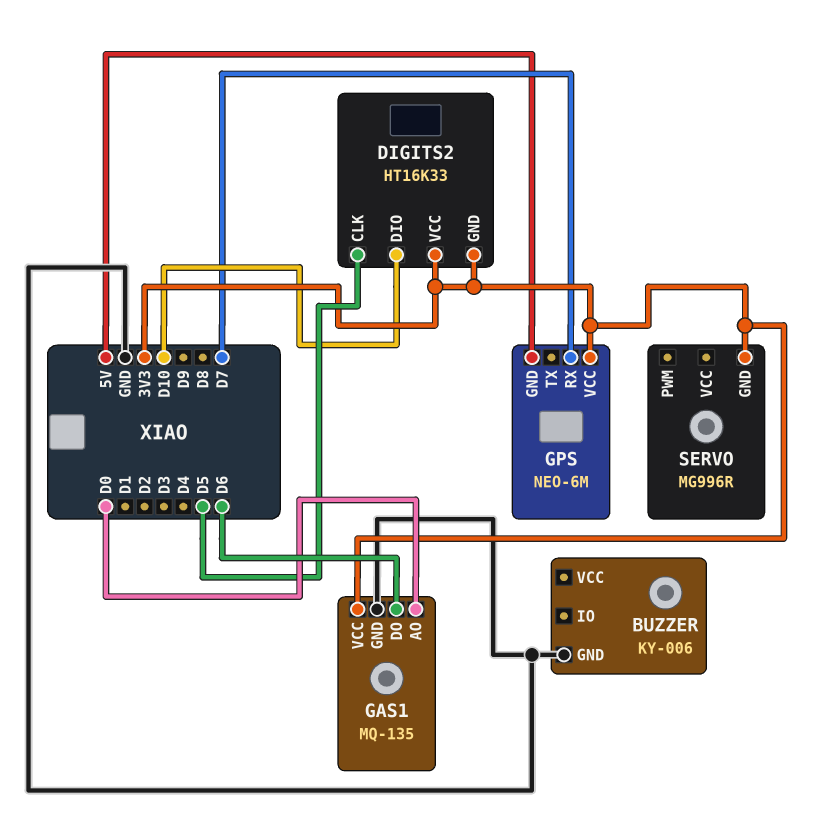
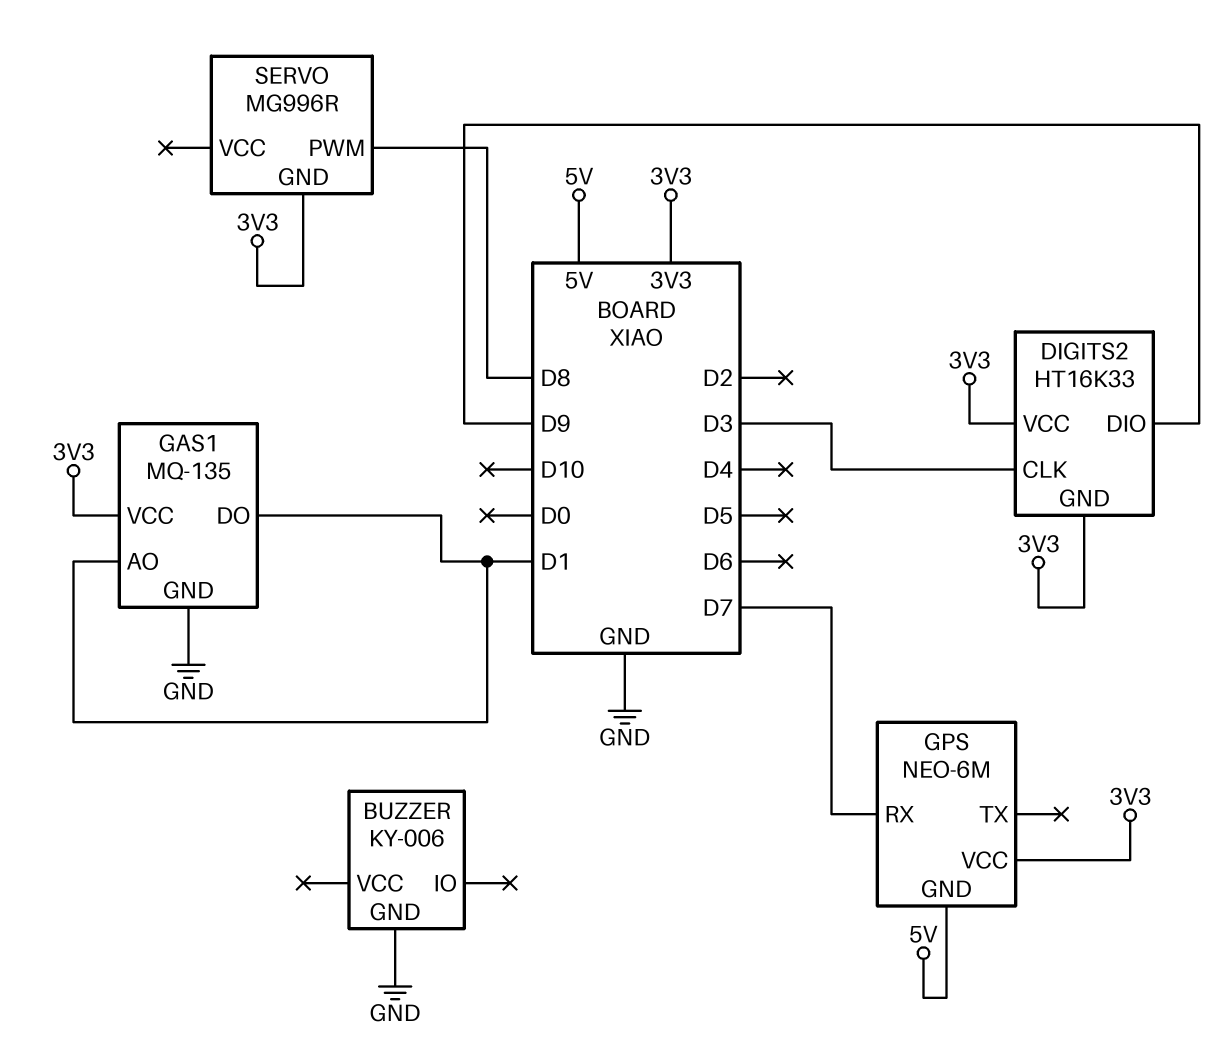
DIGITS2 pin CLK: D5 -> D3
DIGITS2 pin DIO: D10 -> D9
GAS1 pin AO: D0 -> D1
GAS1 pin DO: D6 -> D1
SERVO pin PWM: none -> D8

